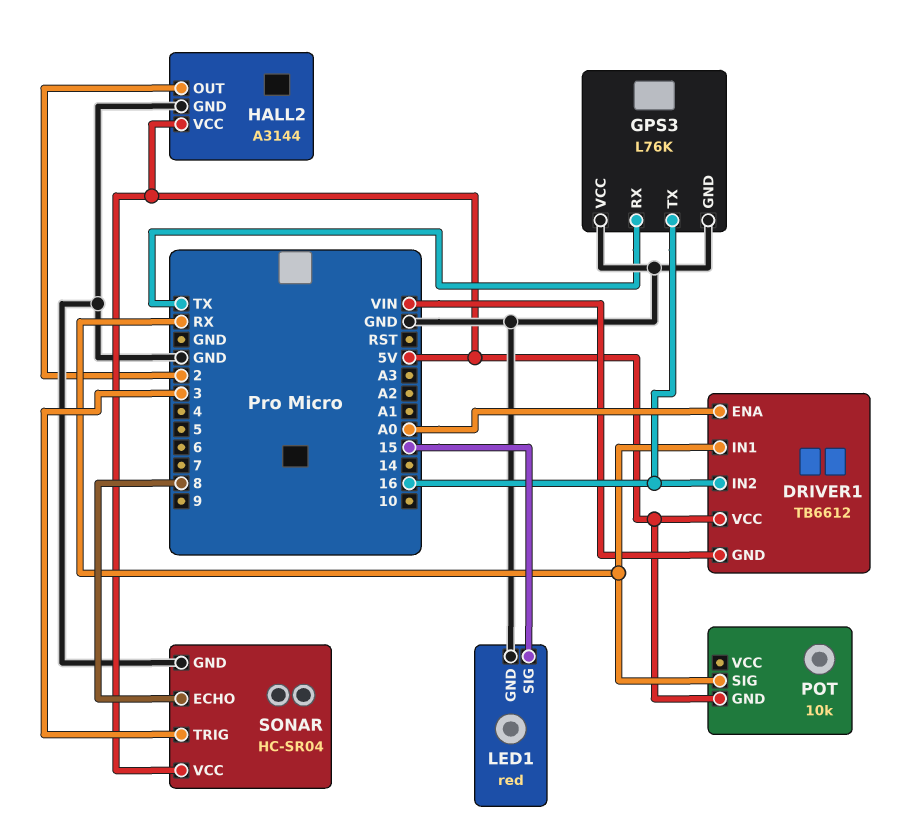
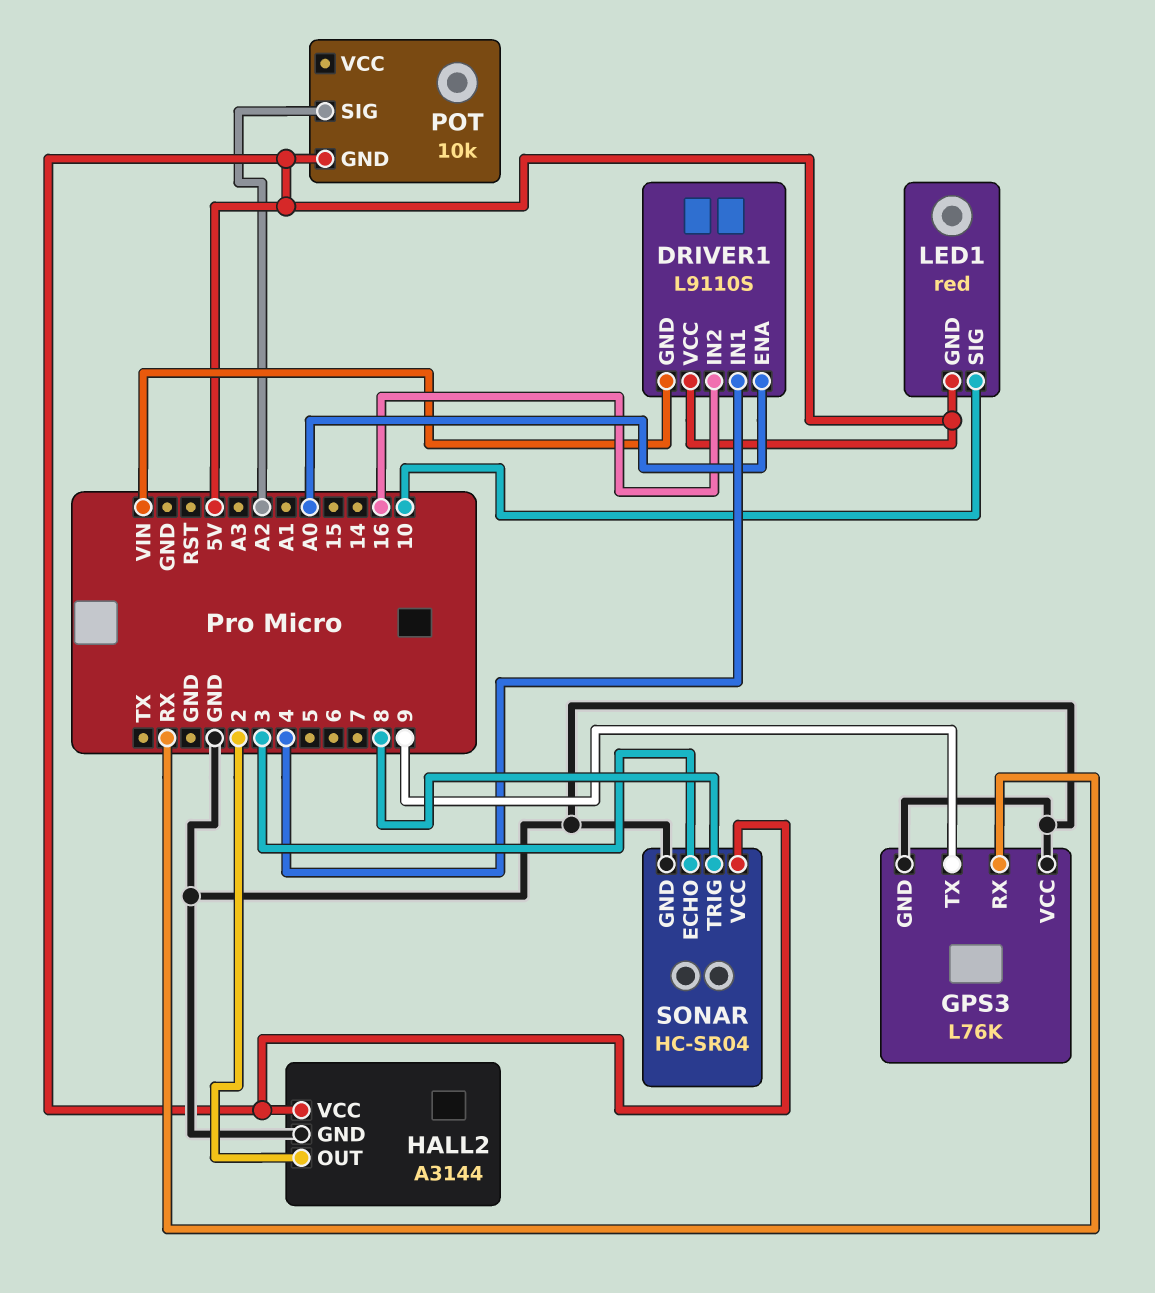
DRIVER1: TB6612 -> L9110S
DRIVER1 pin IN1: RX -> 4
GPS3 pin RX: TX -> RX
GPS3 pin TX: 16 -> 9
LED1 pin GND: GND -> 5V
LED1 pin SIG: 15 -> 10
POT pin SIG: RX -> A2
SONAR pin ECHO: 8 -> 3
SONAR pin TRIG: 3 -> 8

